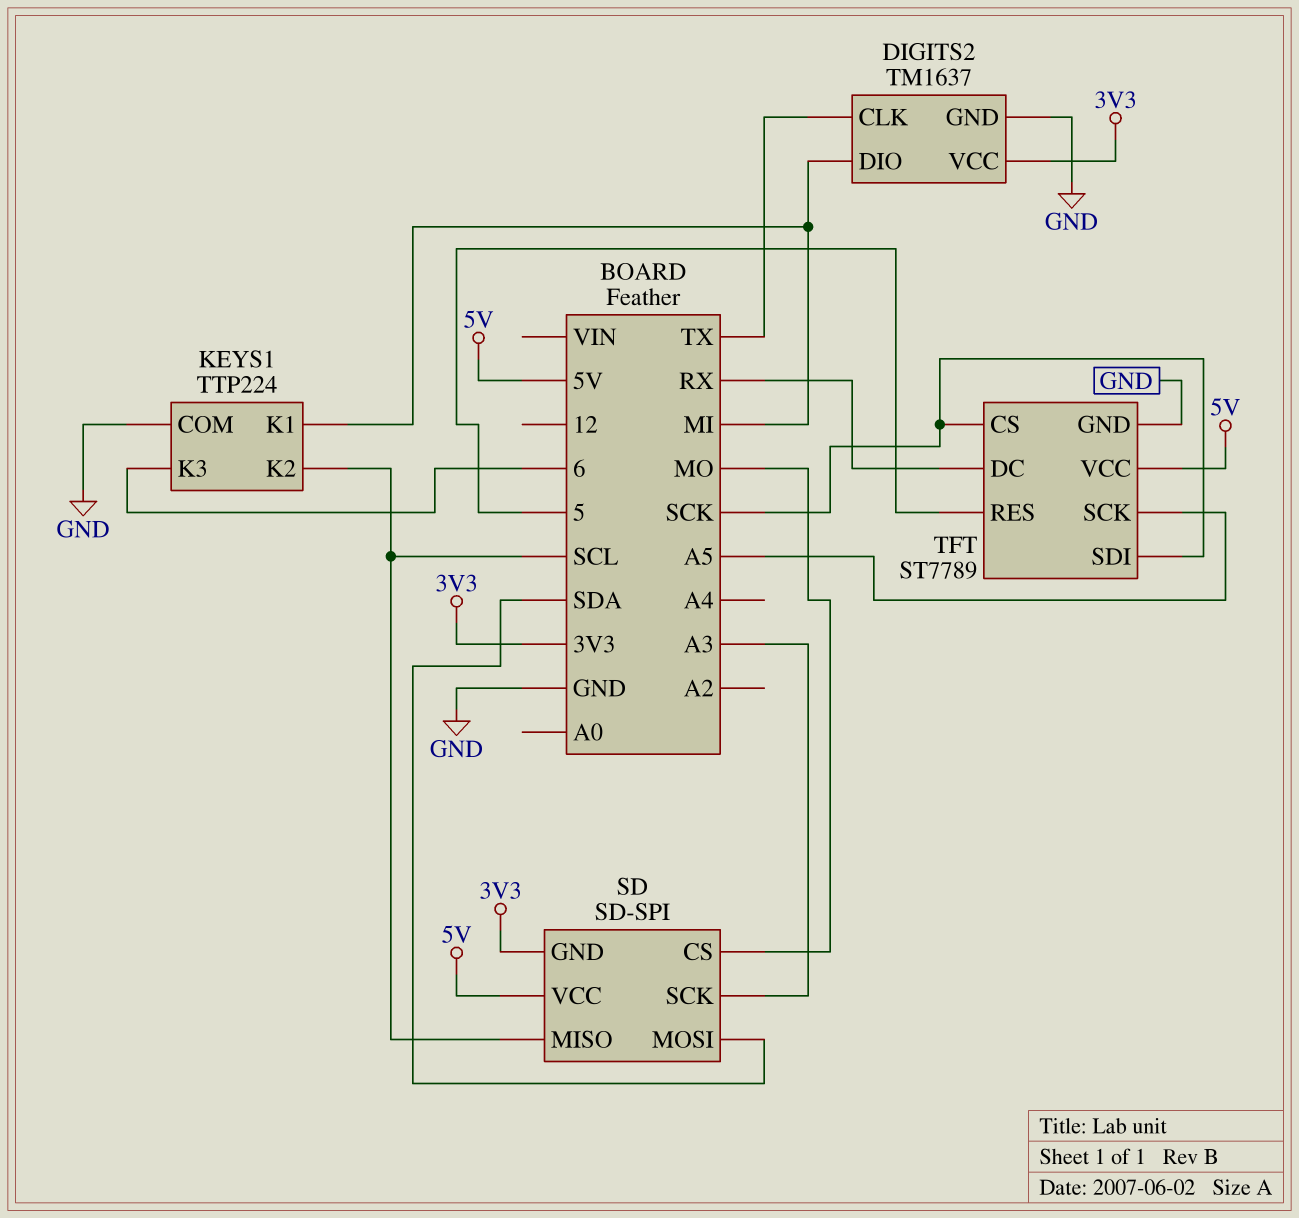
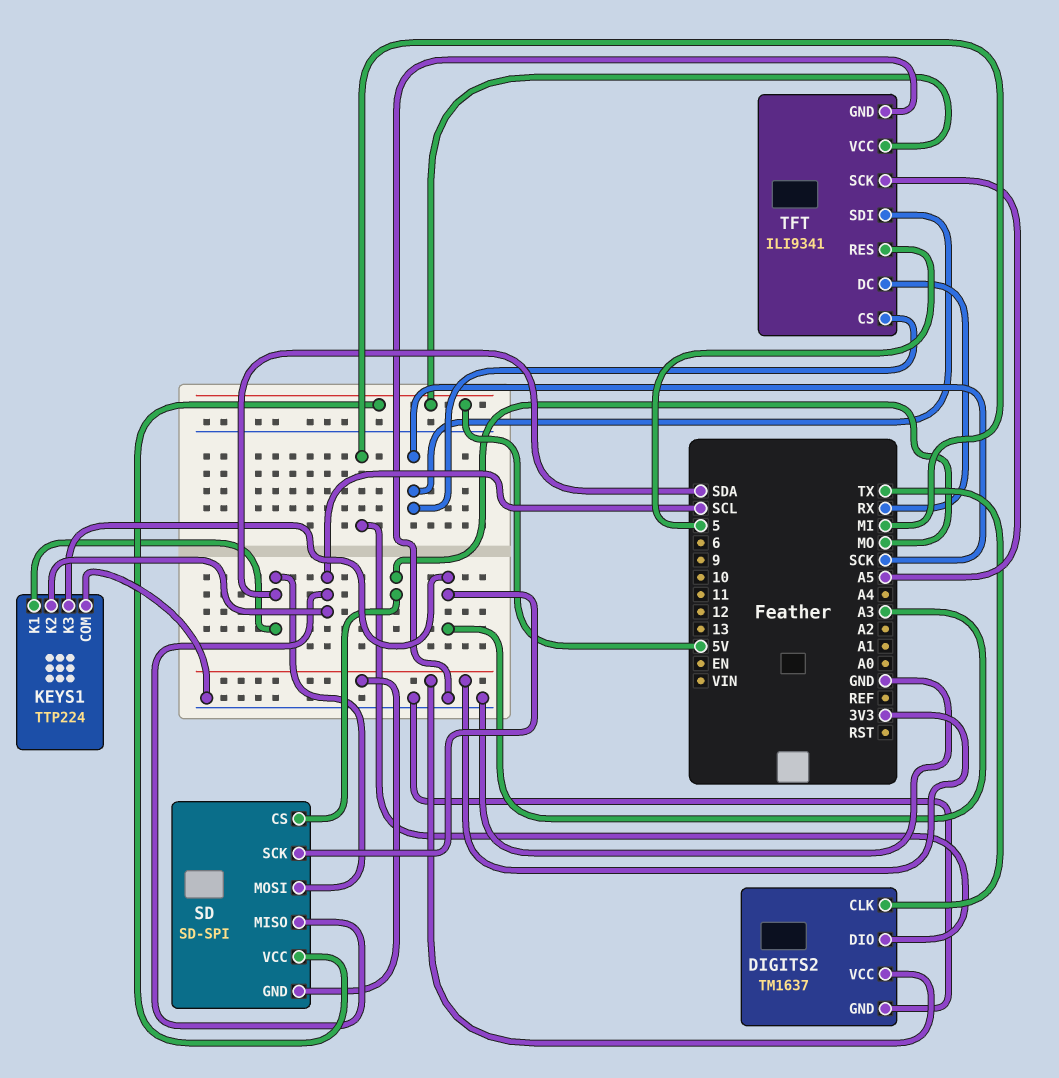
KEYS1 pin K1: MI -> SDA
KEYS1 pin K3: 6 -> A3
TFT: ST7789 -> ILI9341

